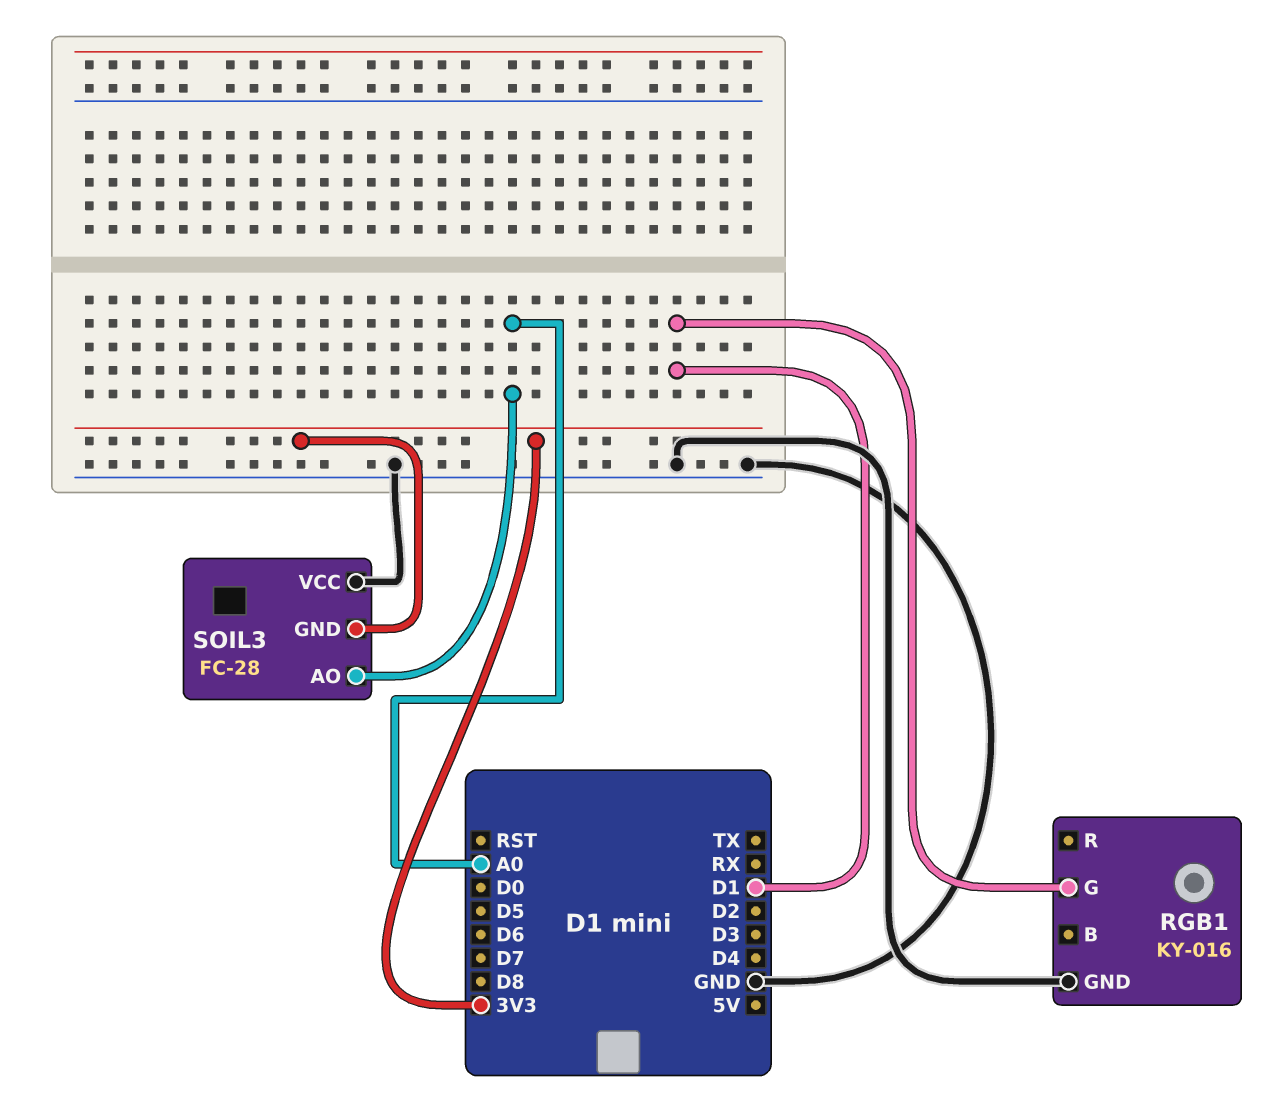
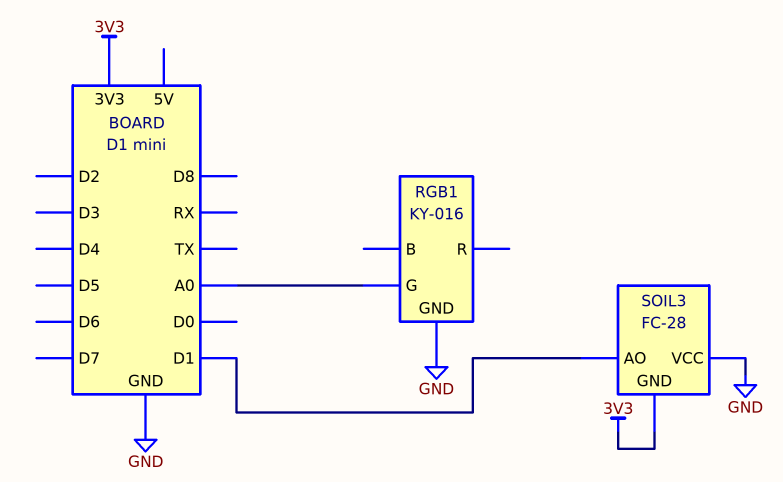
RGB1 pin G: D1 -> A0
SOIL3 pin AO: A0 -> D1

